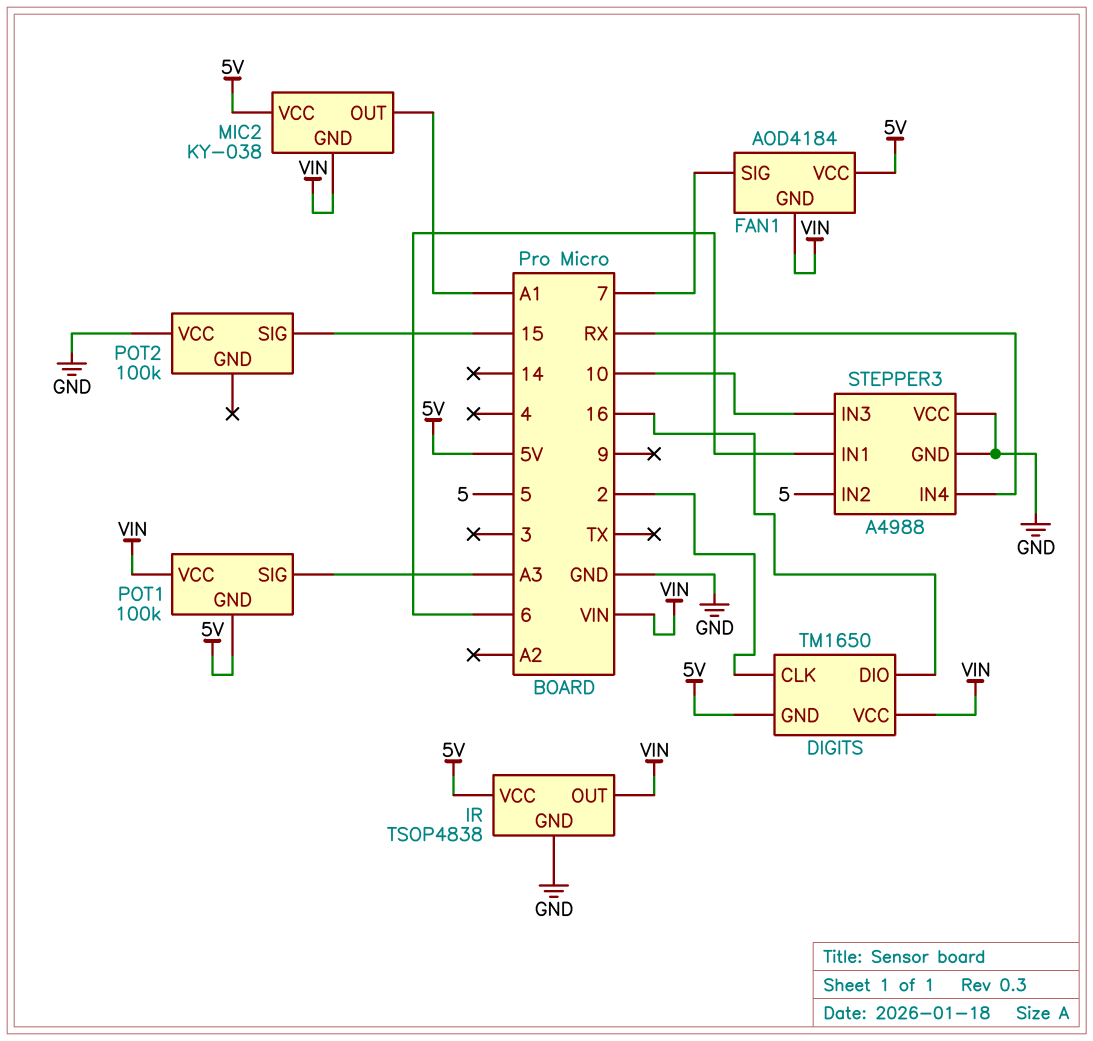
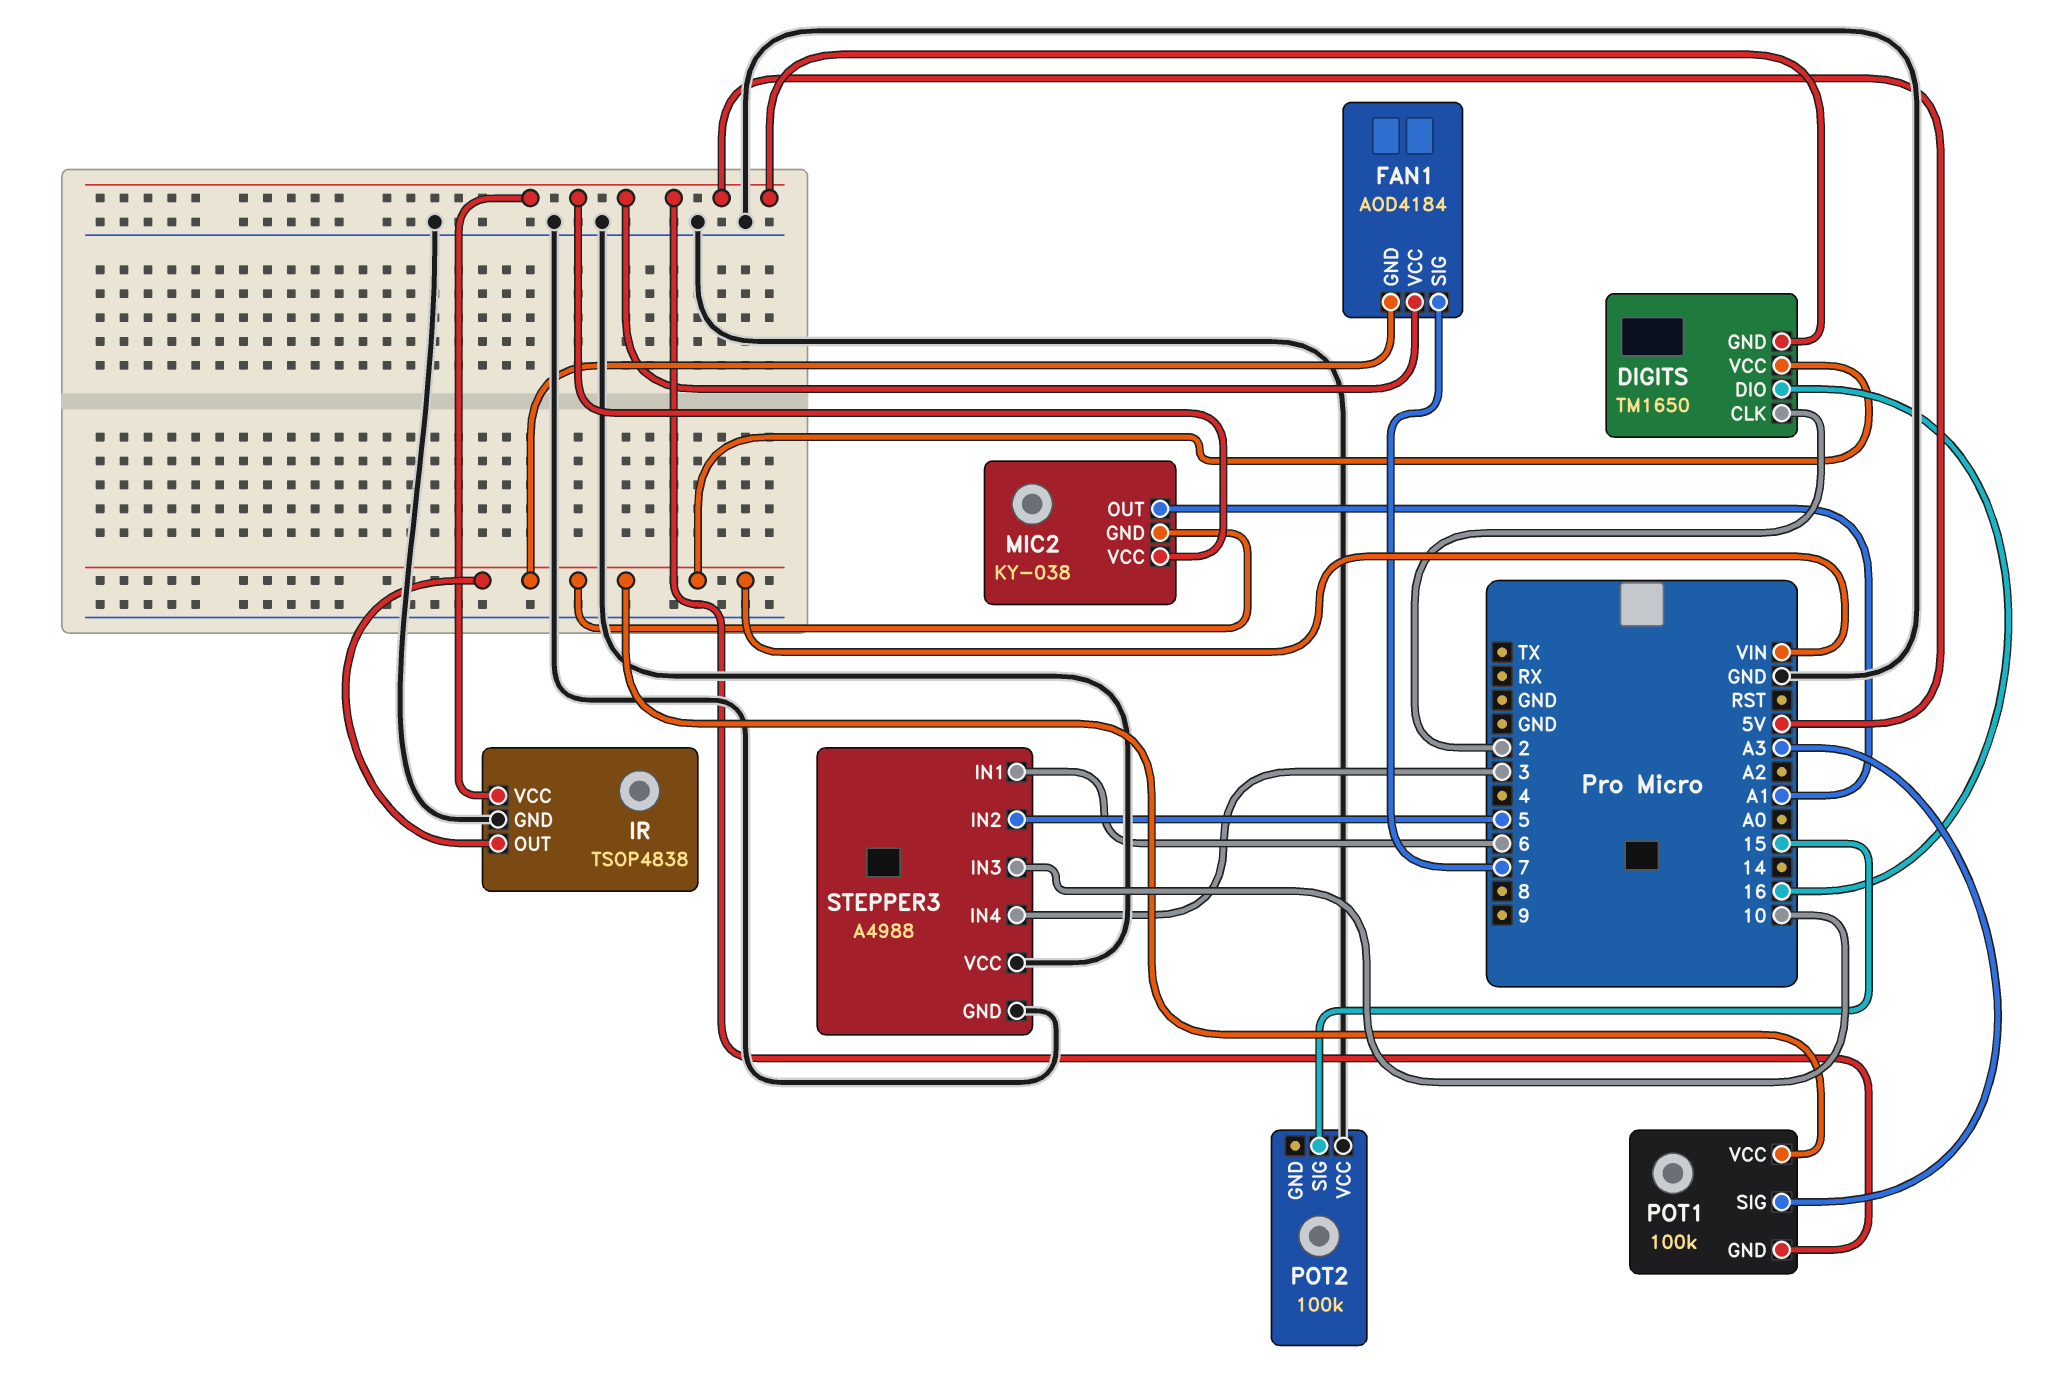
STEPPER3 pin IN4: RX -> 3

